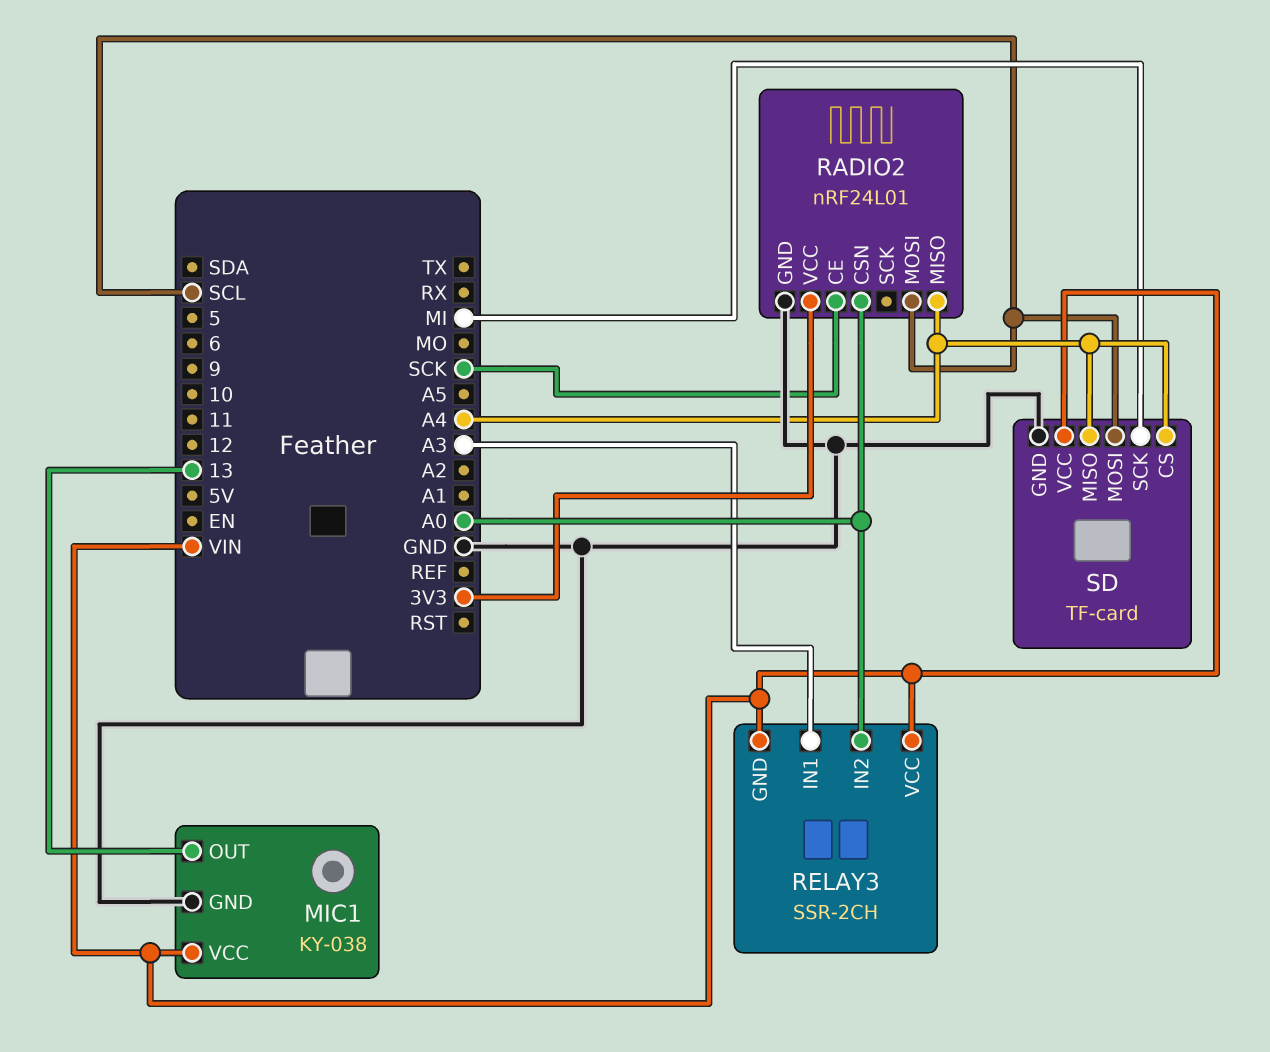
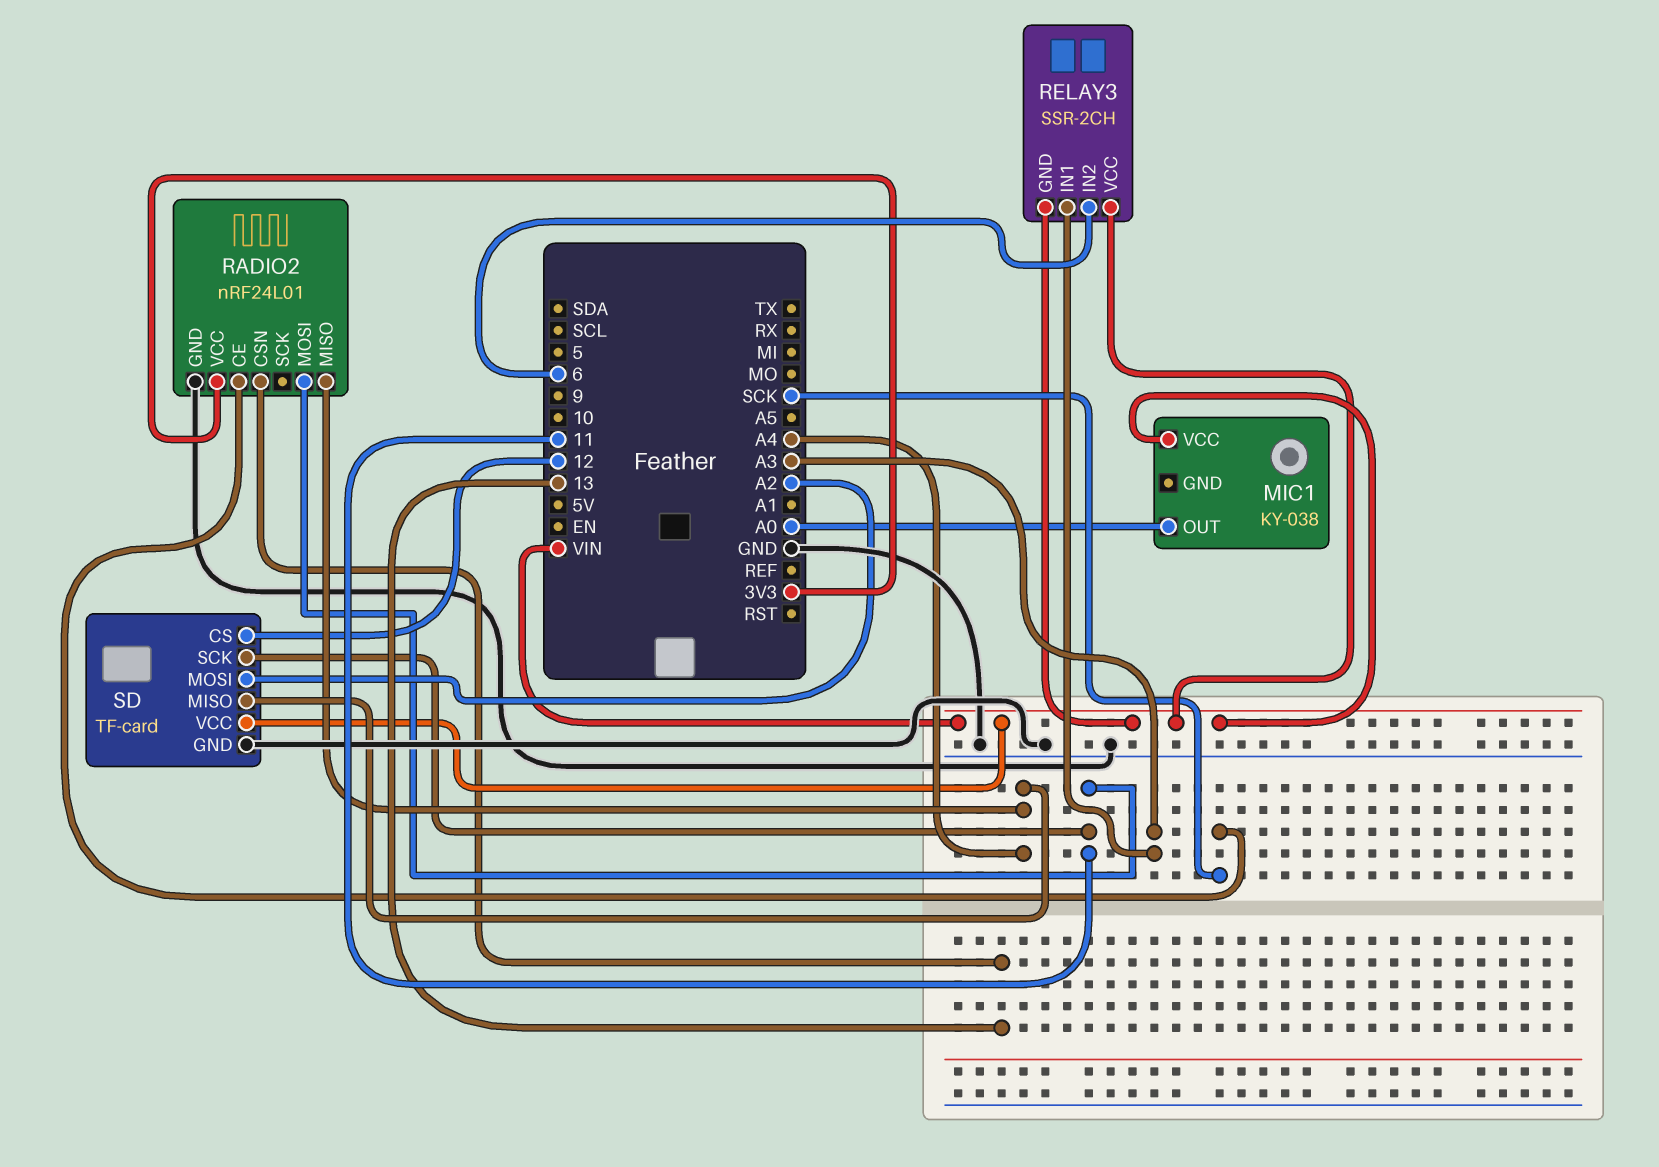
MIC1 pin GND: GND -> none
MIC1 pin OUT: 13 -> A0
RADIO2 pin CSN: A0 -> 13
RADIO2 pin MOSI: SCL -> 11
RELAY3 pin IN2: A0 -> 6
SD pin CS: A4 -> 12
SD pin MOSI: SCL -> A2
SD pin SCK: MI -> 11

